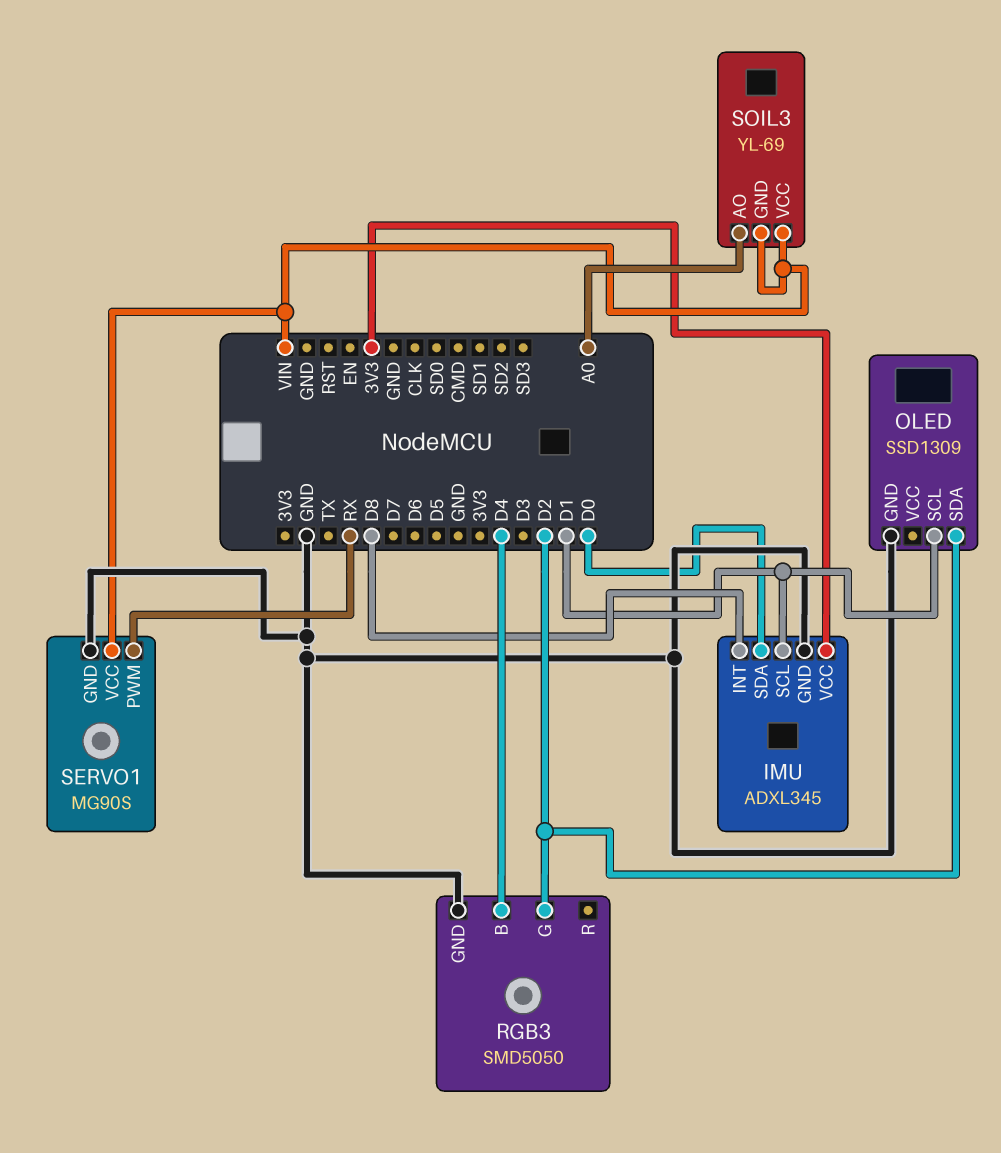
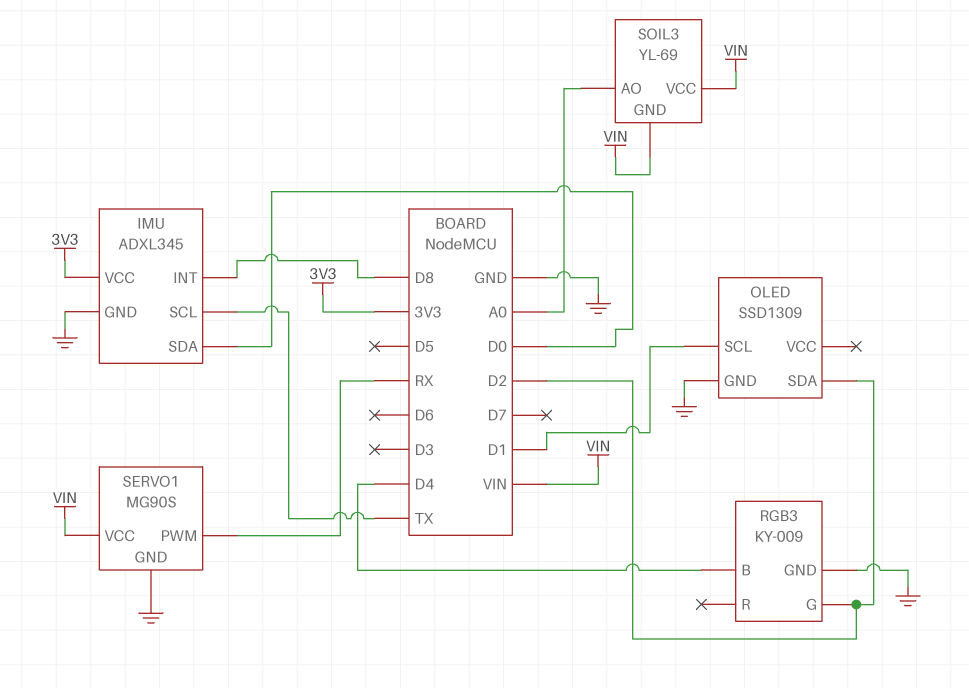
IMU pin SCL: D1 -> TX
RGB3: SMD5050 -> KY-009

